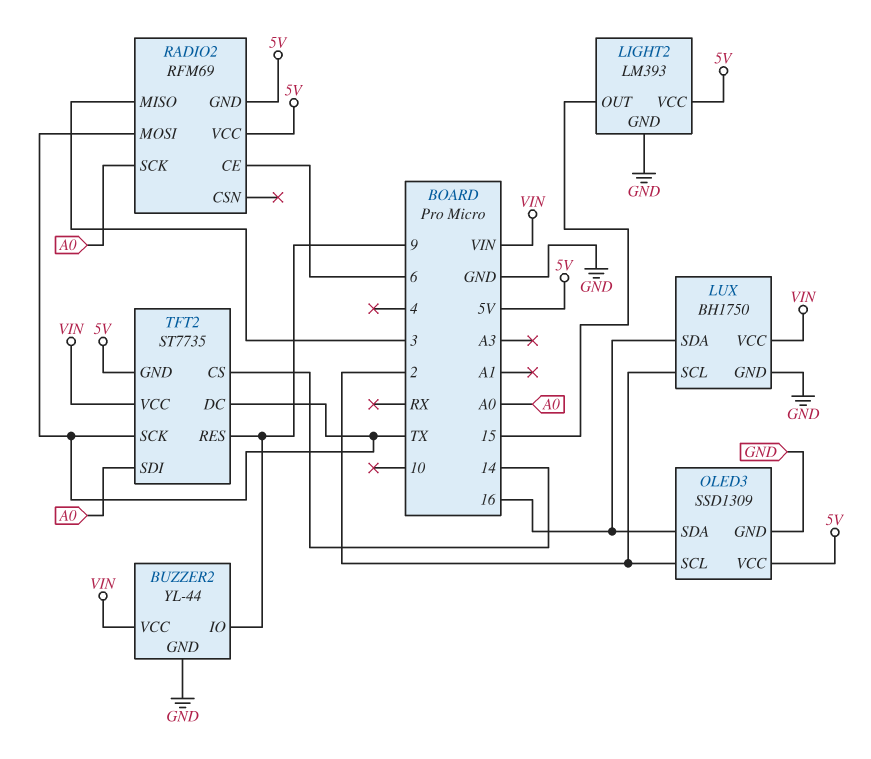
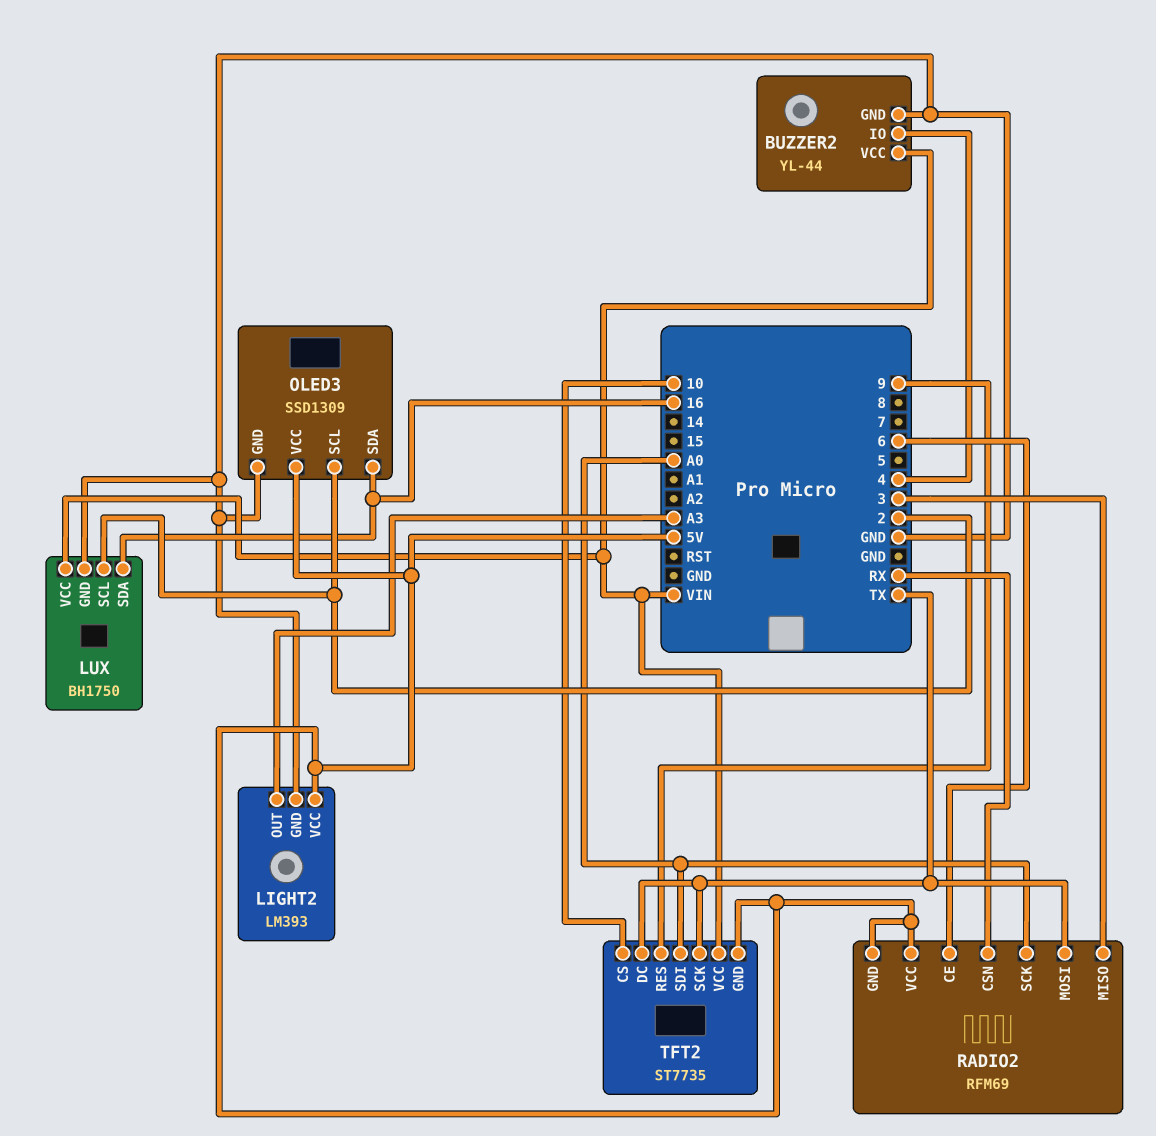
BUZZER2 pin IO: 9 -> 4
LIGHT2 pin OUT: 15 -> A3
RADIO2 pin CSN: none -> RX
TFT2 pin CS: 14 -> 10

